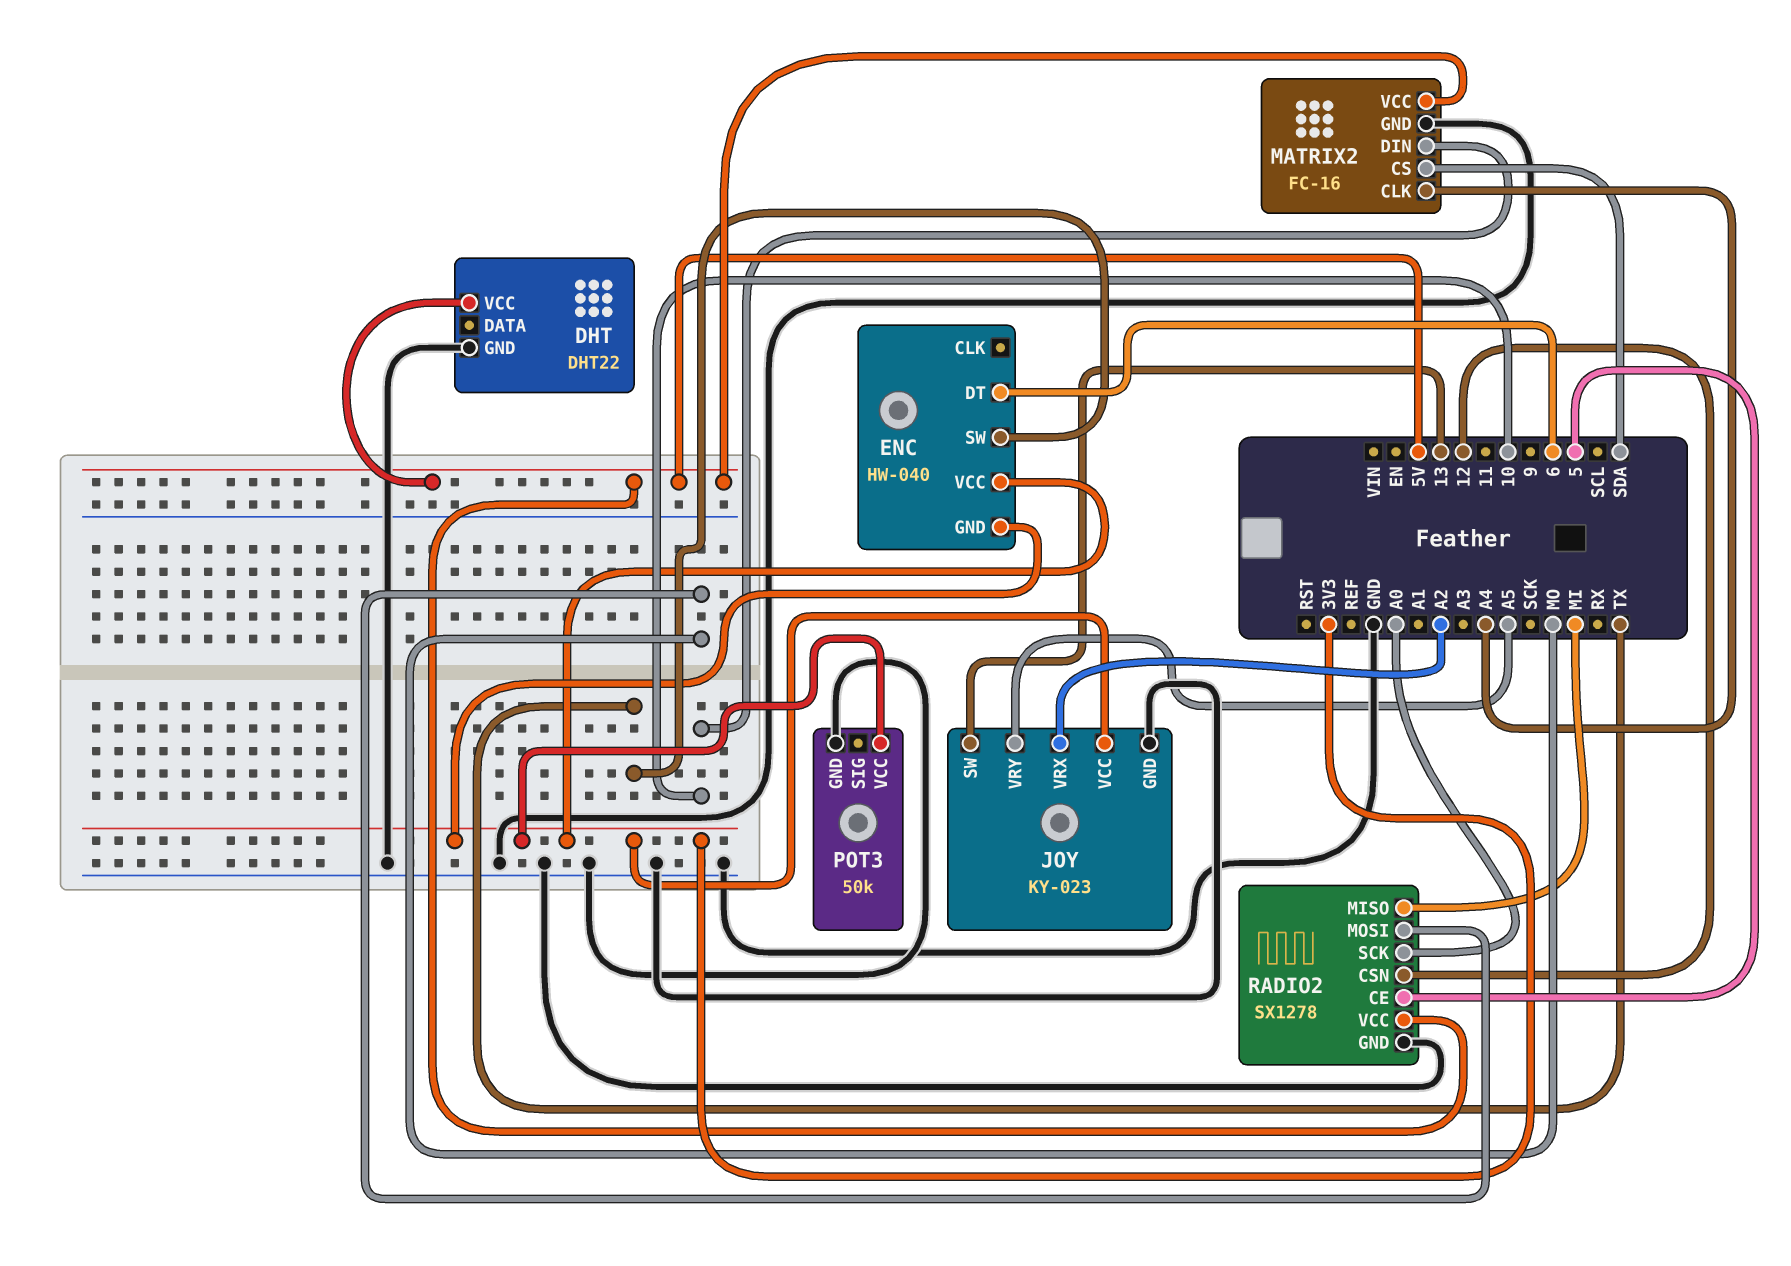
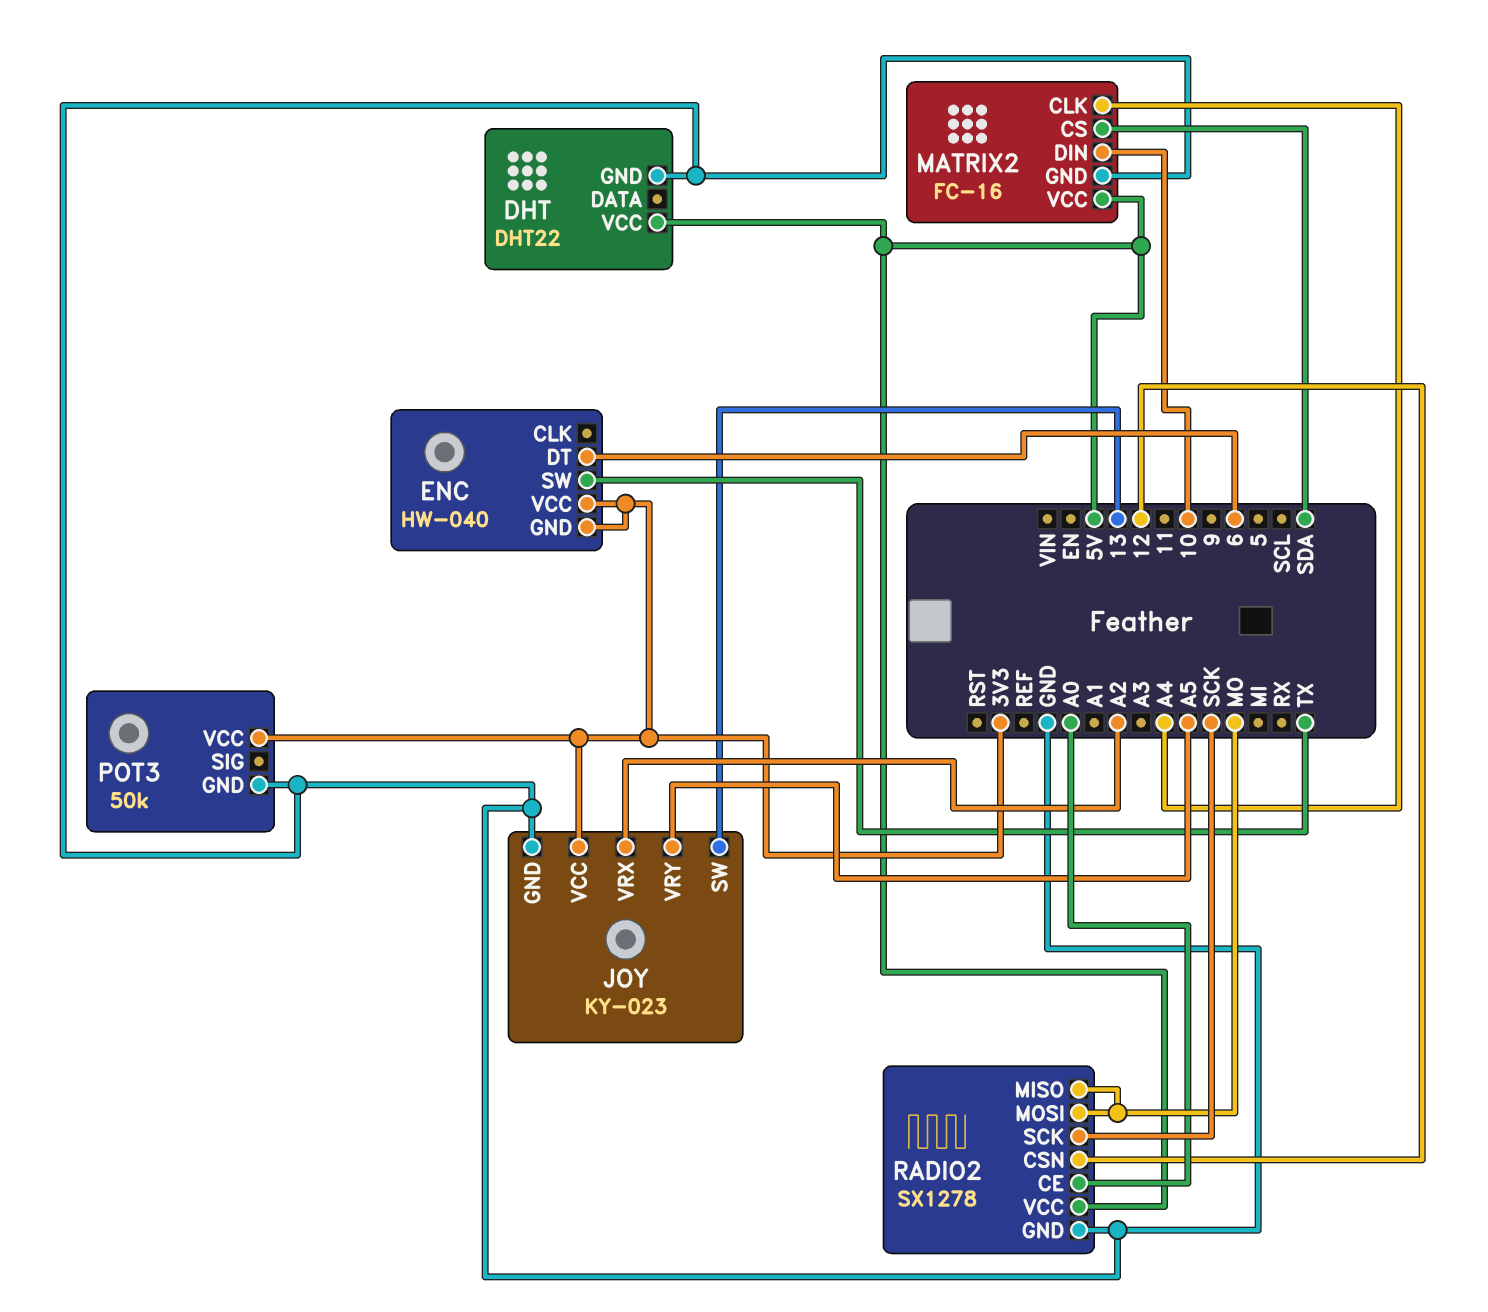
RADIO2 pin CE: 5 -> A0
RADIO2 pin MISO: MI -> MO
RADIO2 pin SCK: A0 -> SCK

